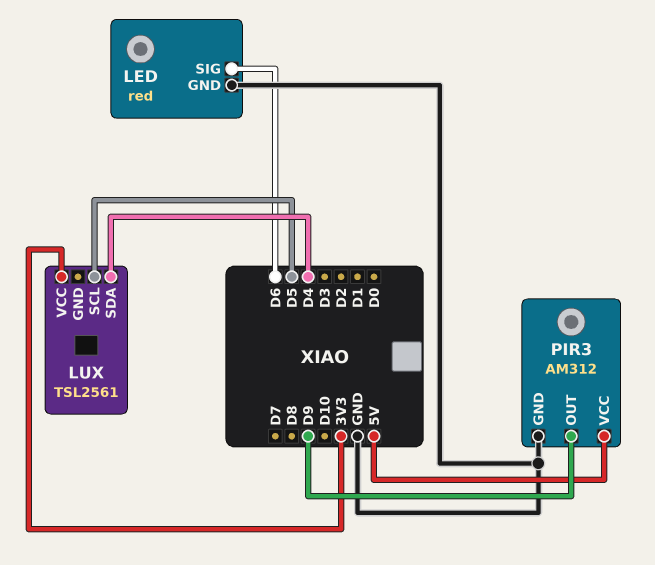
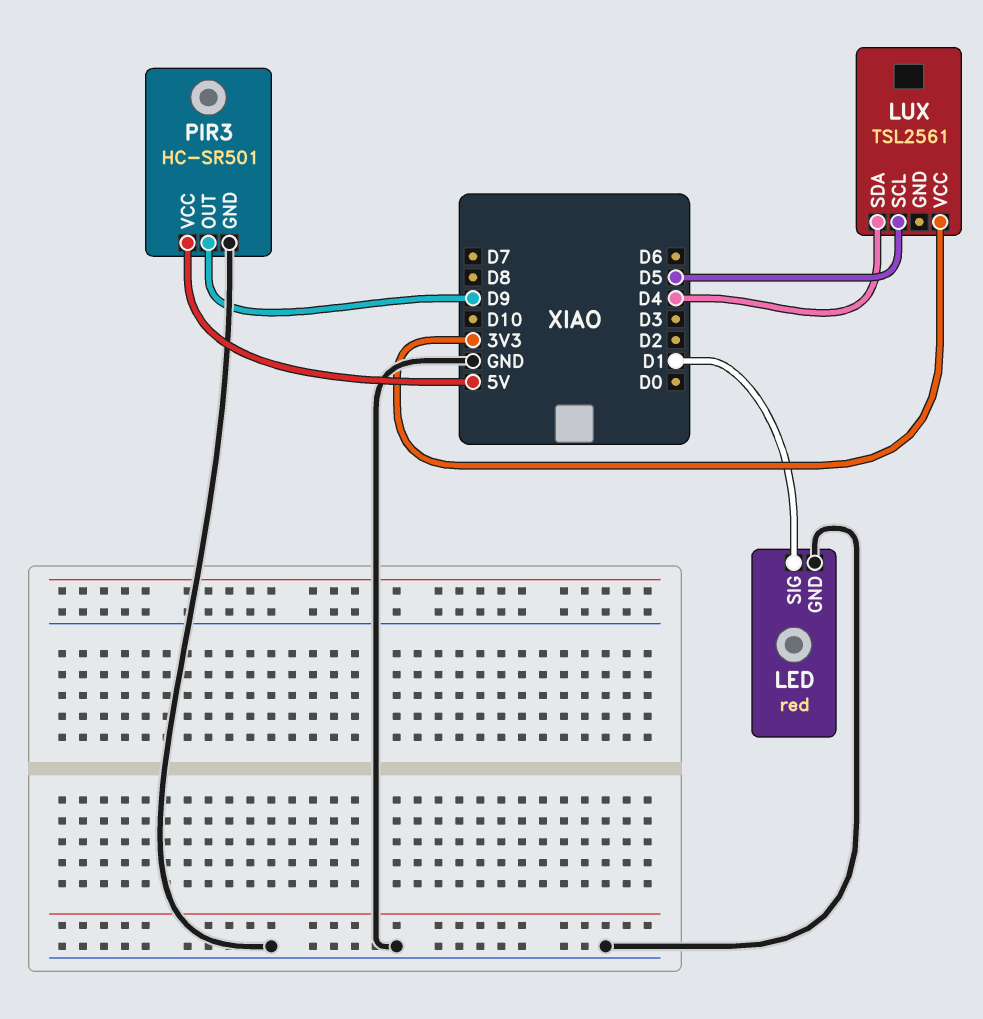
LED pin SIG: D6 -> D1
PIR3: AM312 -> HC-SR501

